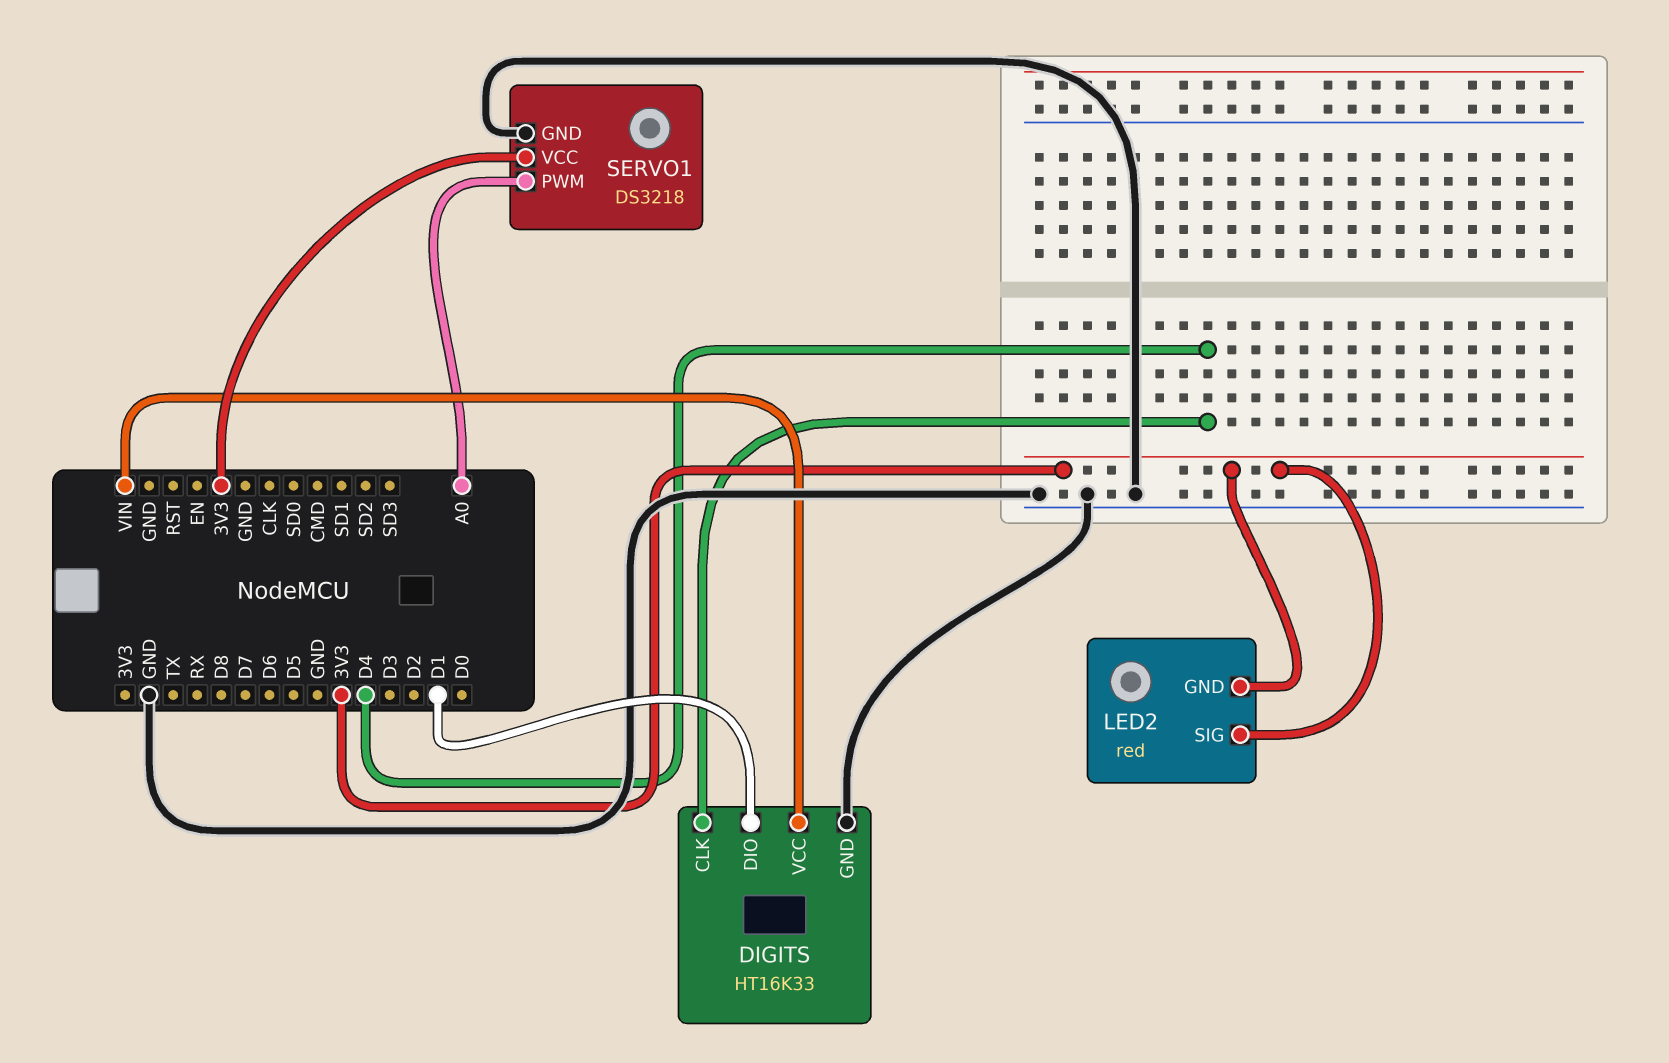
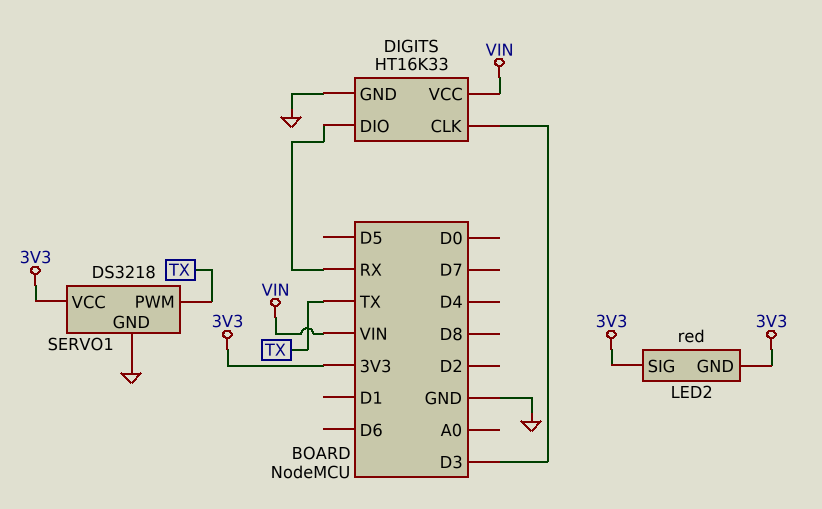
DIGITS pin CLK: D4 -> D3
DIGITS pin DIO: D1 -> RX
SERVO1 pin PWM: A0 -> TX

